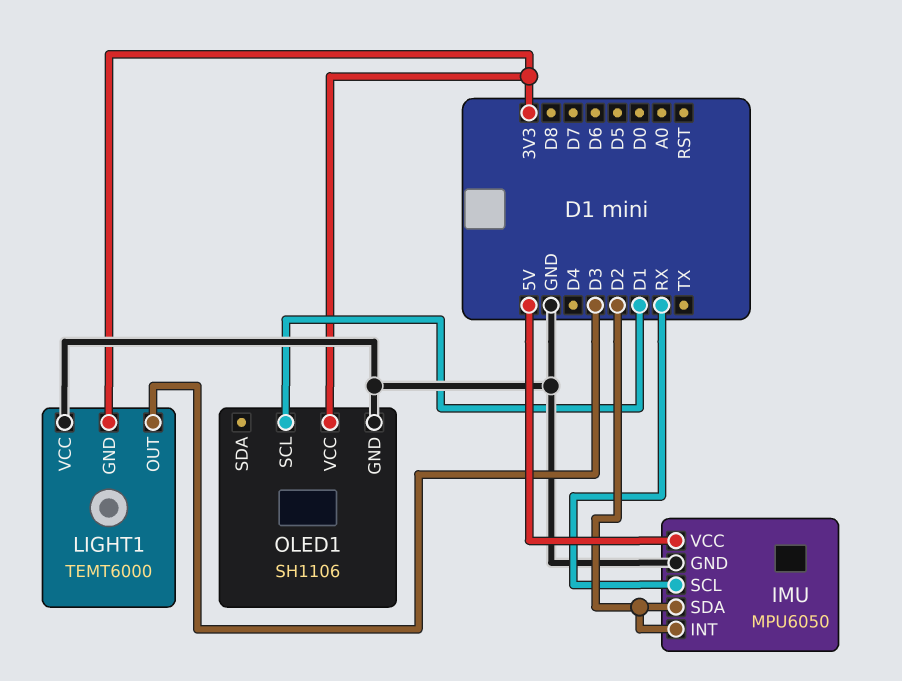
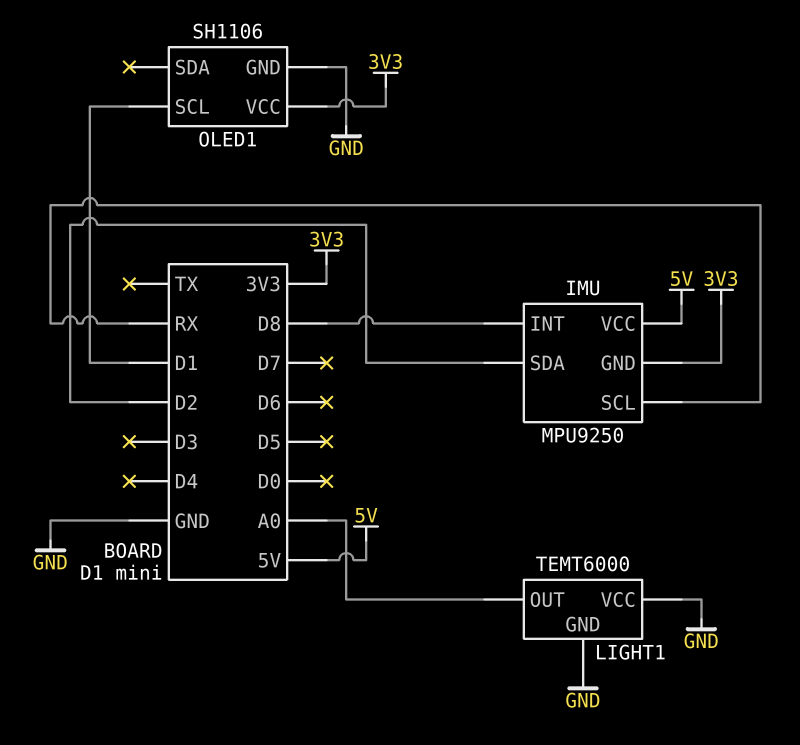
IMU: MPU6050 -> MPU9250
IMU pin GND: GND -> 3V3
IMU pin INT: D2 -> D8
LIGHT1 pin GND: 3V3 -> GND
LIGHT1 pin OUT: D3 -> A0

